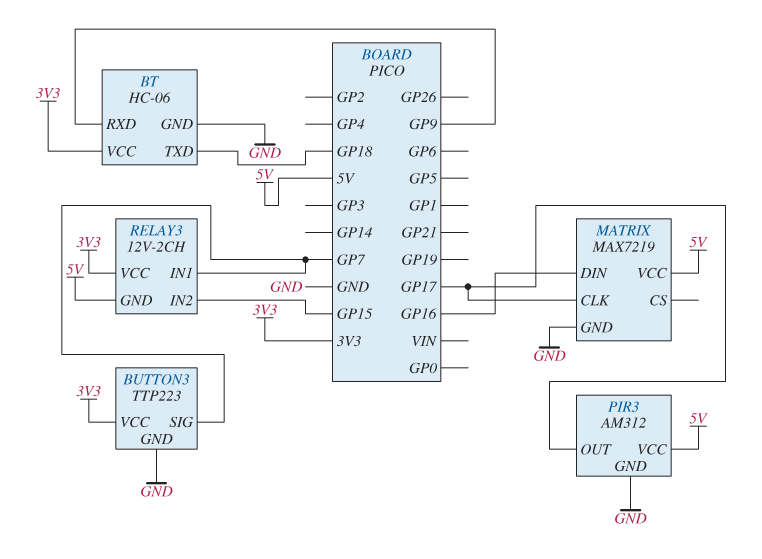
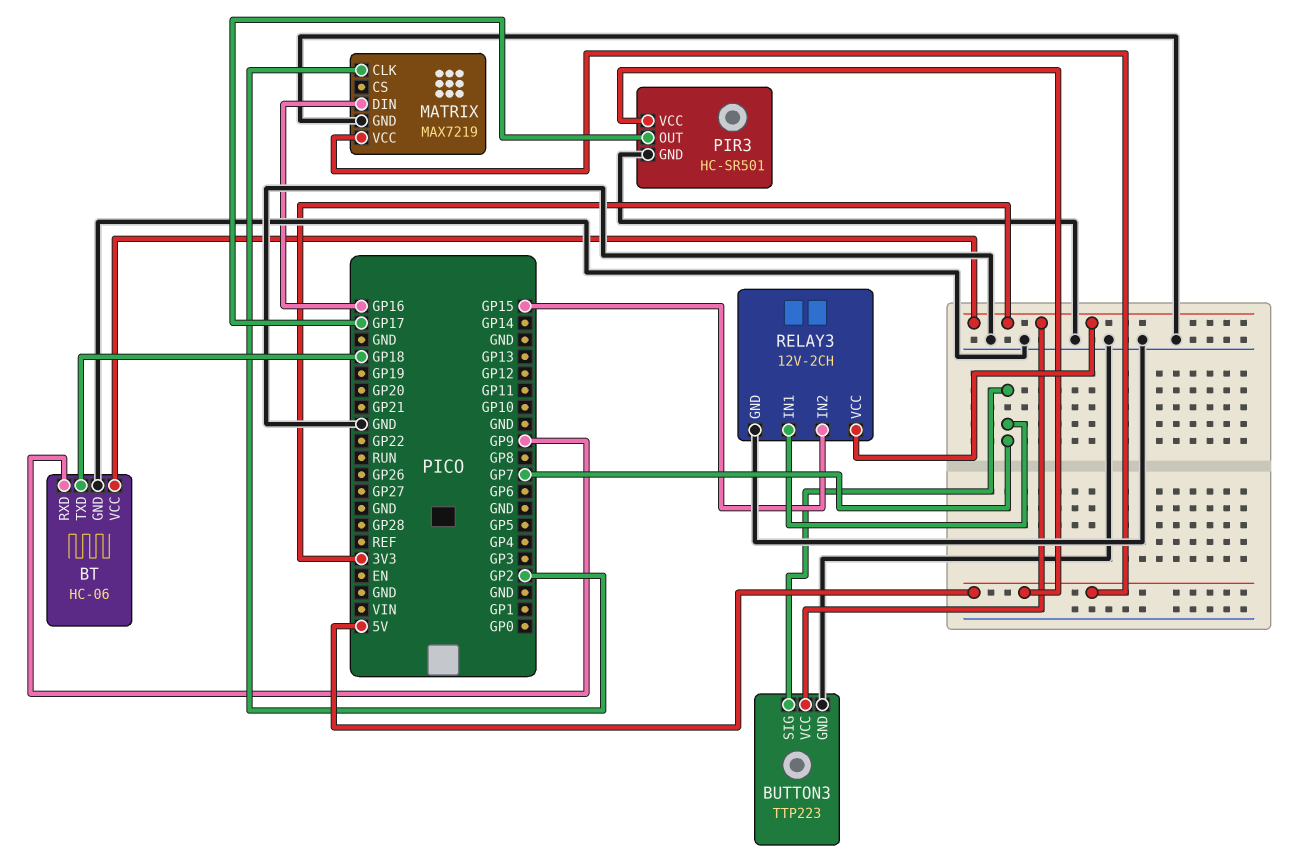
MATRIX pin CLK: GP17 -> GP2
PIR3: AM312 -> HC-SR501
RELAY3 pin GND: 5V -> GND

